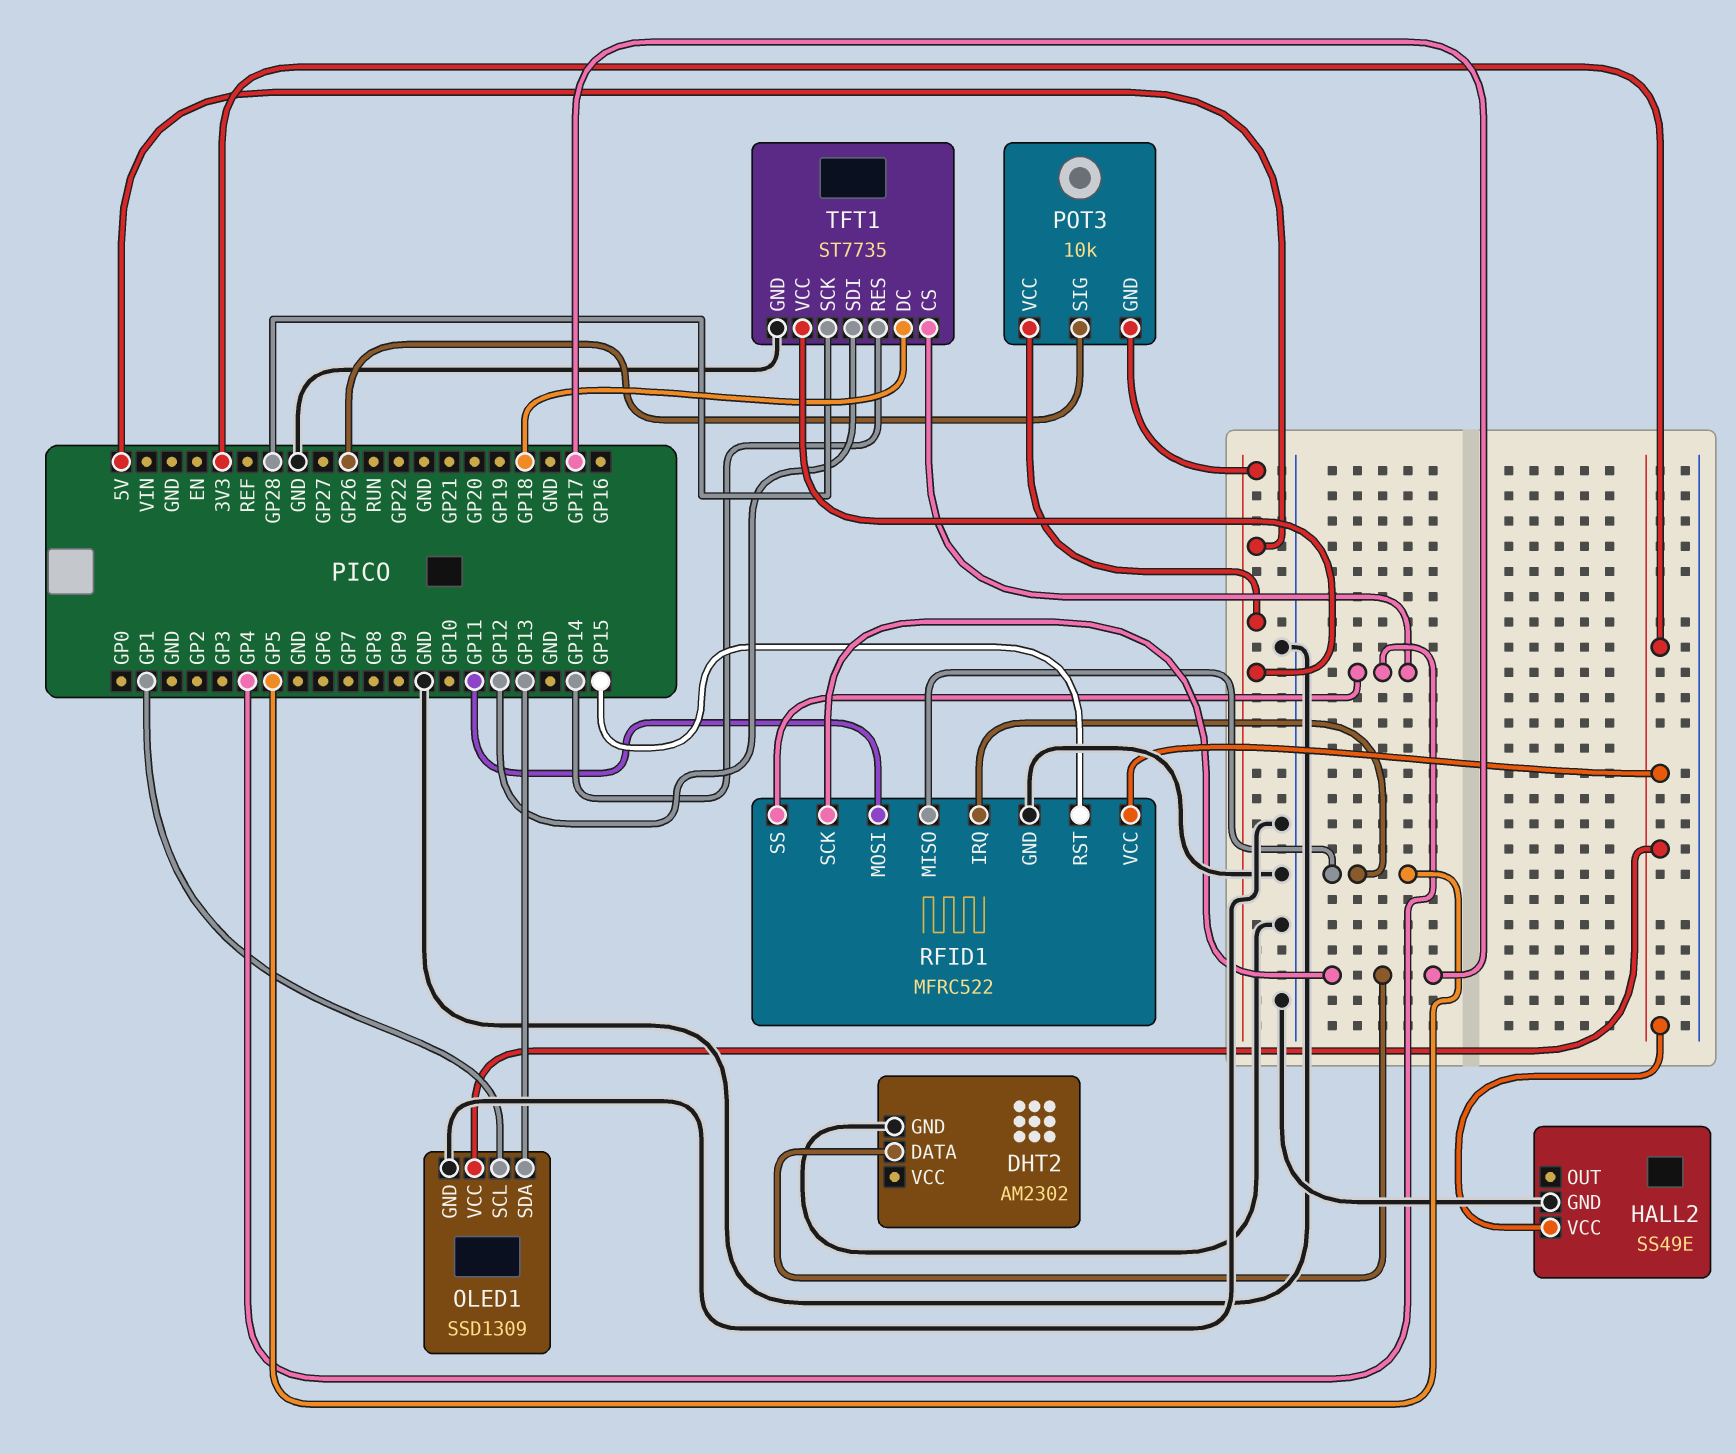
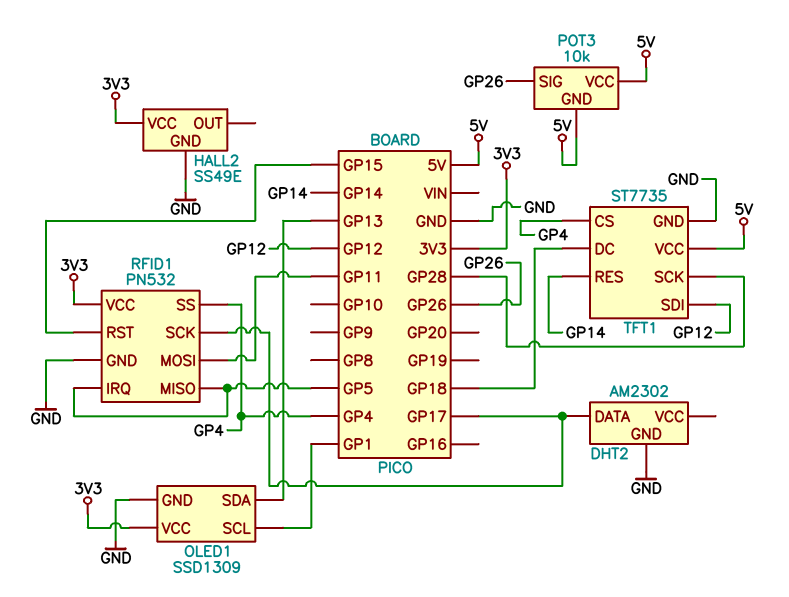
RFID1: MFRC522 -> PN532

